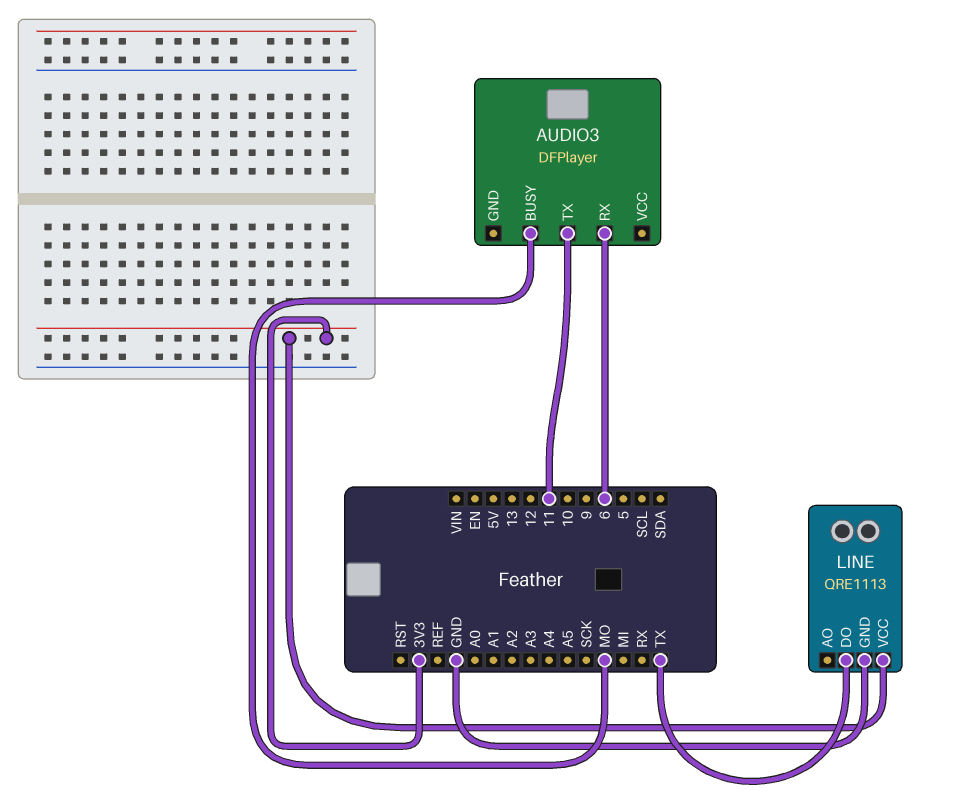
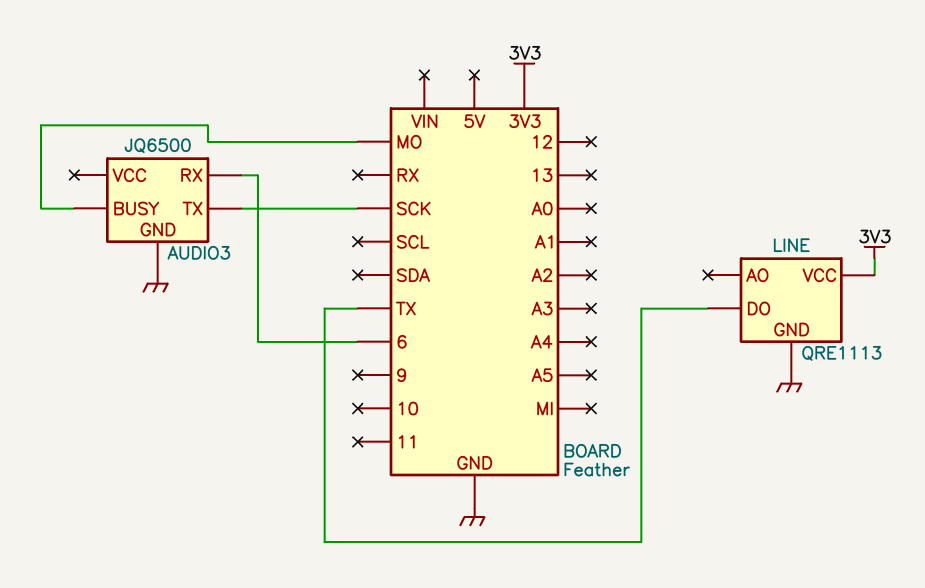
AUDIO3: DFPlayer -> JQ6500
AUDIO3 pin GND: none -> GND
AUDIO3 pin TX: 11 -> SCK

